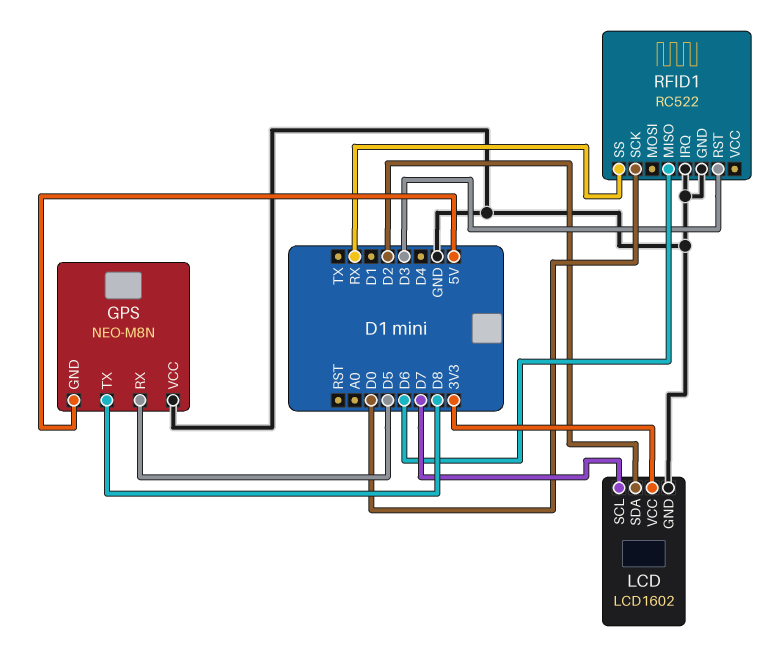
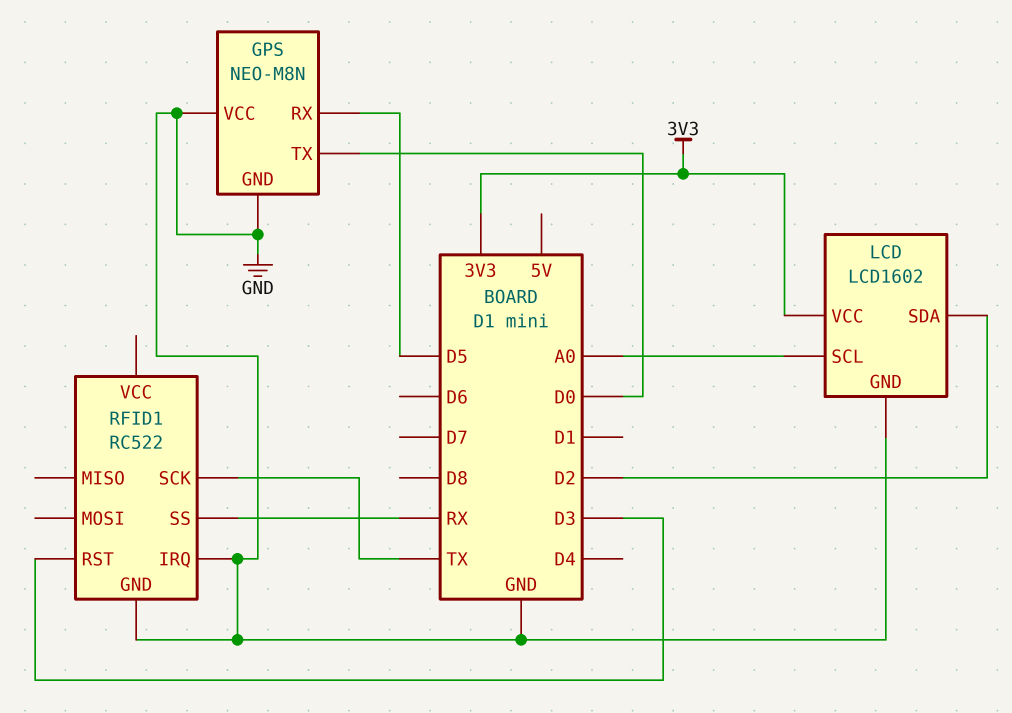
GPS pin GND: 5V -> GND
GPS pin TX: D8 -> D0
LCD pin SCL: D7 -> A0
RFID1 pin MISO: D6 -> none
RFID1 pin SCK: D0 -> TX

